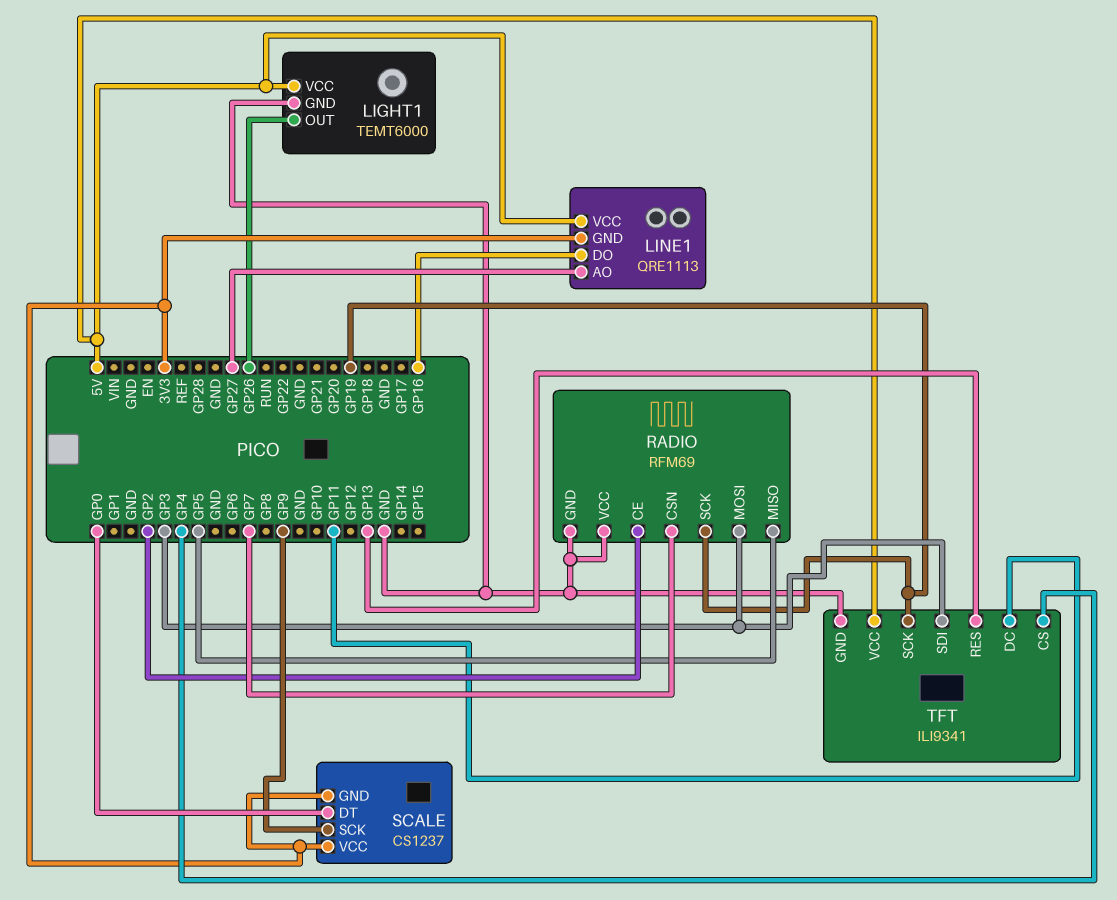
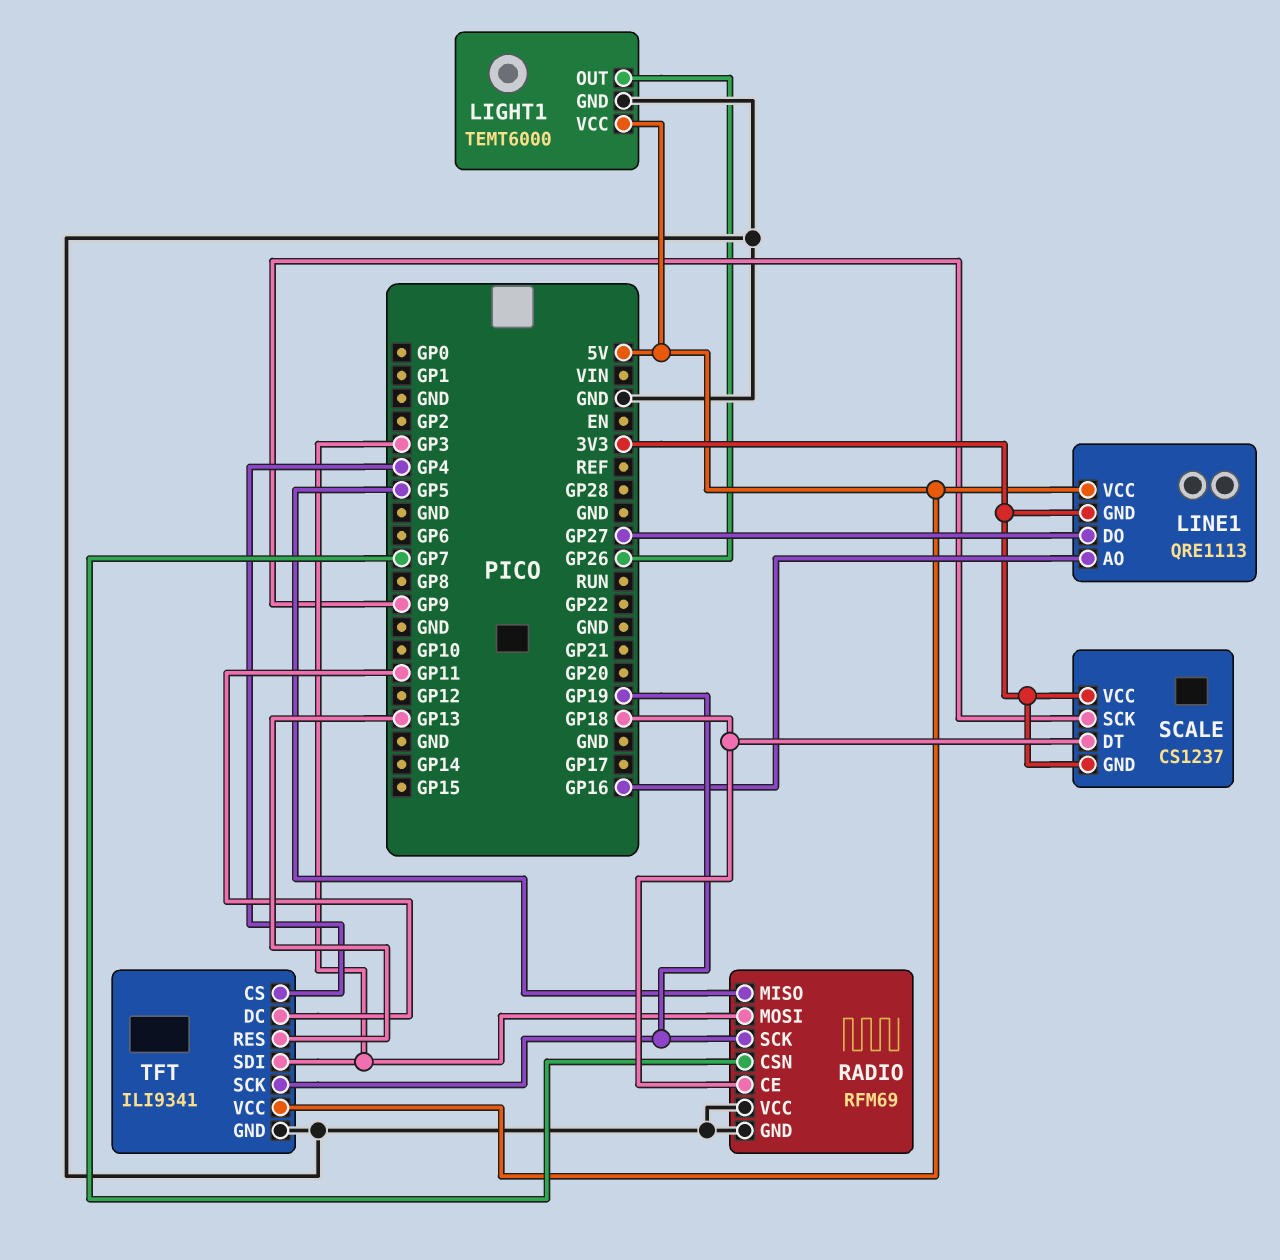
LINE1 pin AO: GP27 -> GP16
LINE1 pin DO: GP16 -> GP27
RADIO pin CE: GP2 -> GP18
SCALE pin DT: GP0 -> GP18

